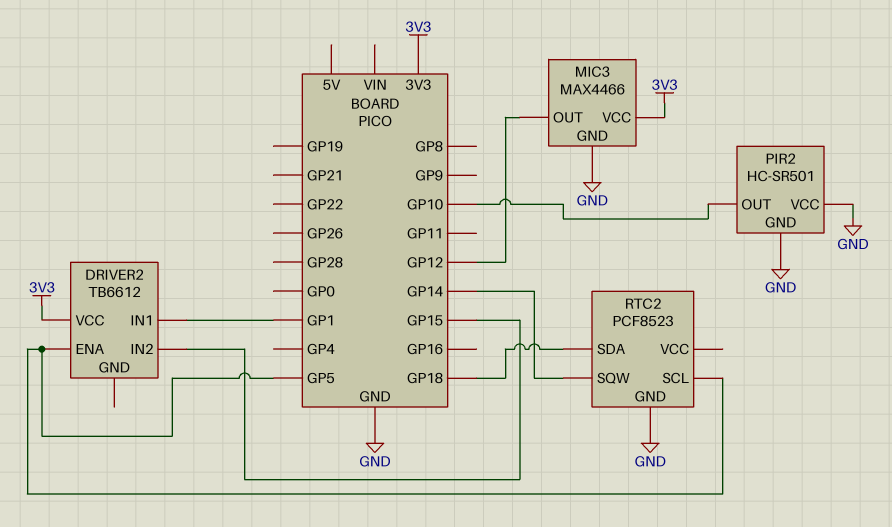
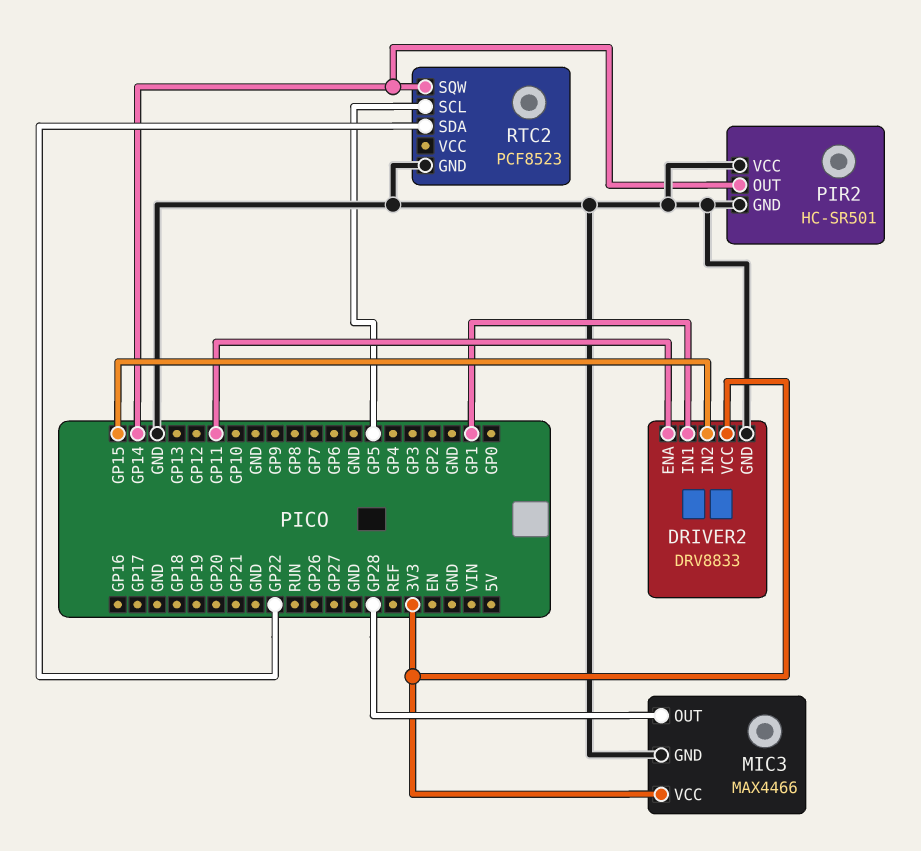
DRIVER2: TB6612 -> DRV8833
DRIVER2 pin ENA: GP5 -> GP11
DRIVER2 pin GND: none -> GND
MIC3 pin OUT: GP12 -> GP28
PIR2 pin OUT: GP10 -> GP14
RTC2 pin SDA: GP18 -> GP22

